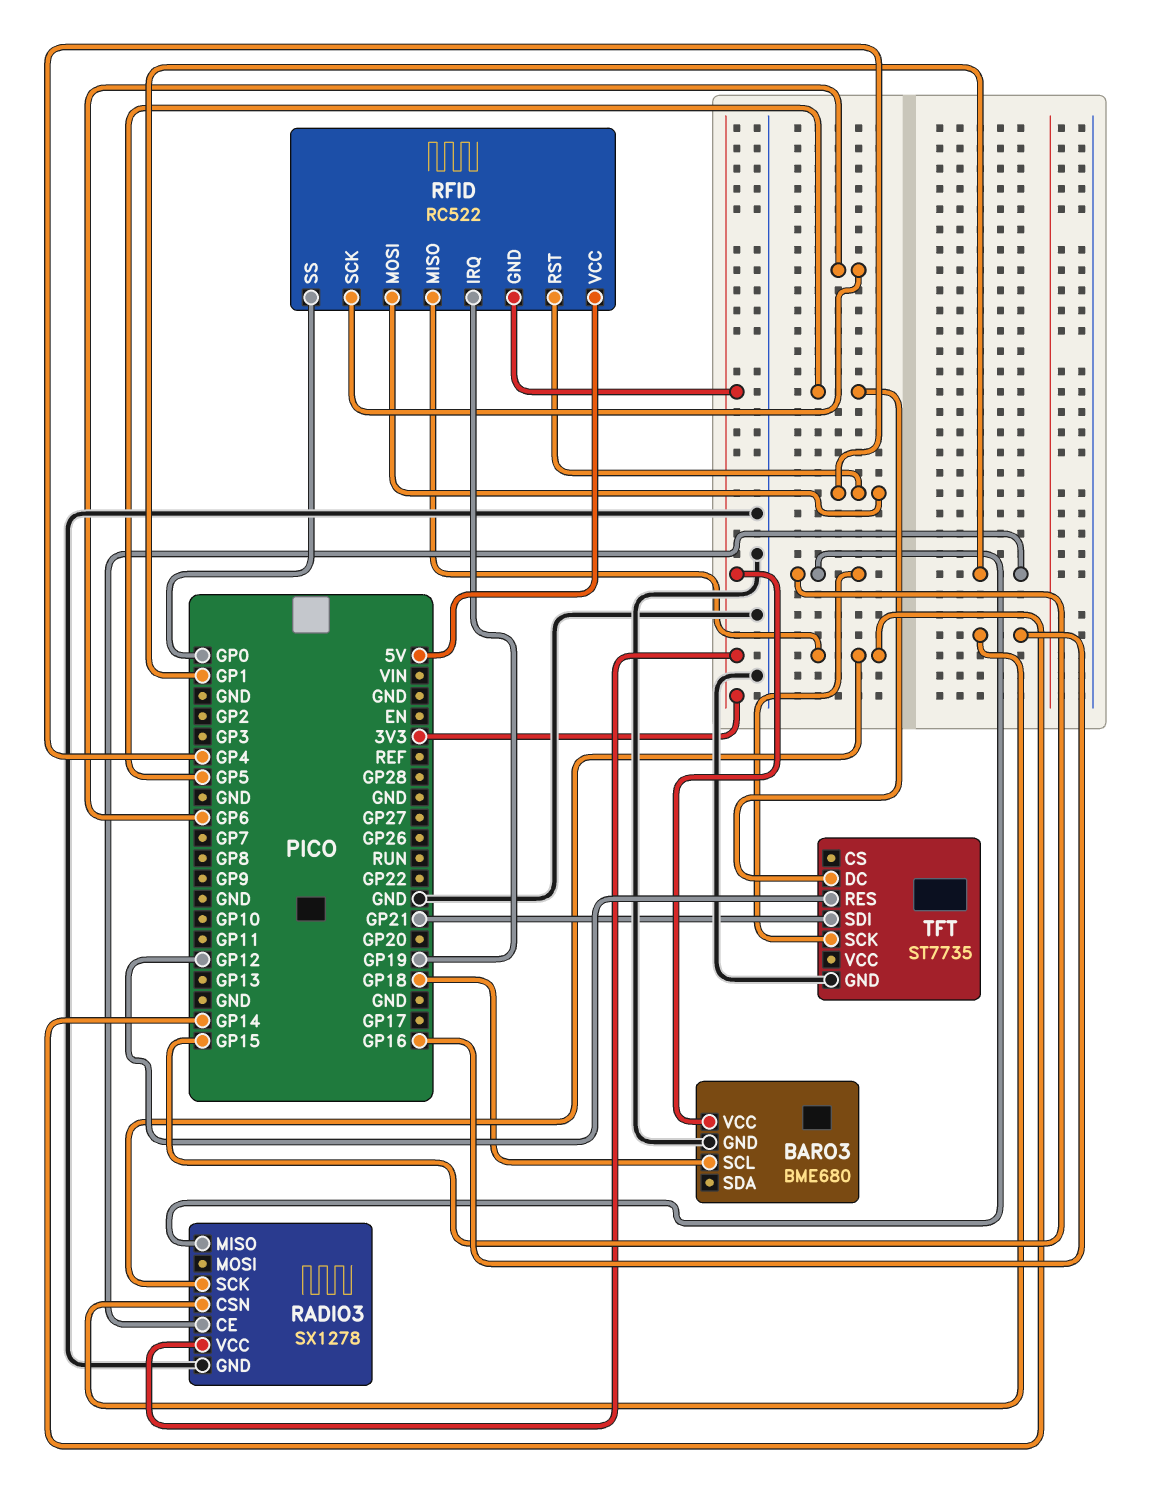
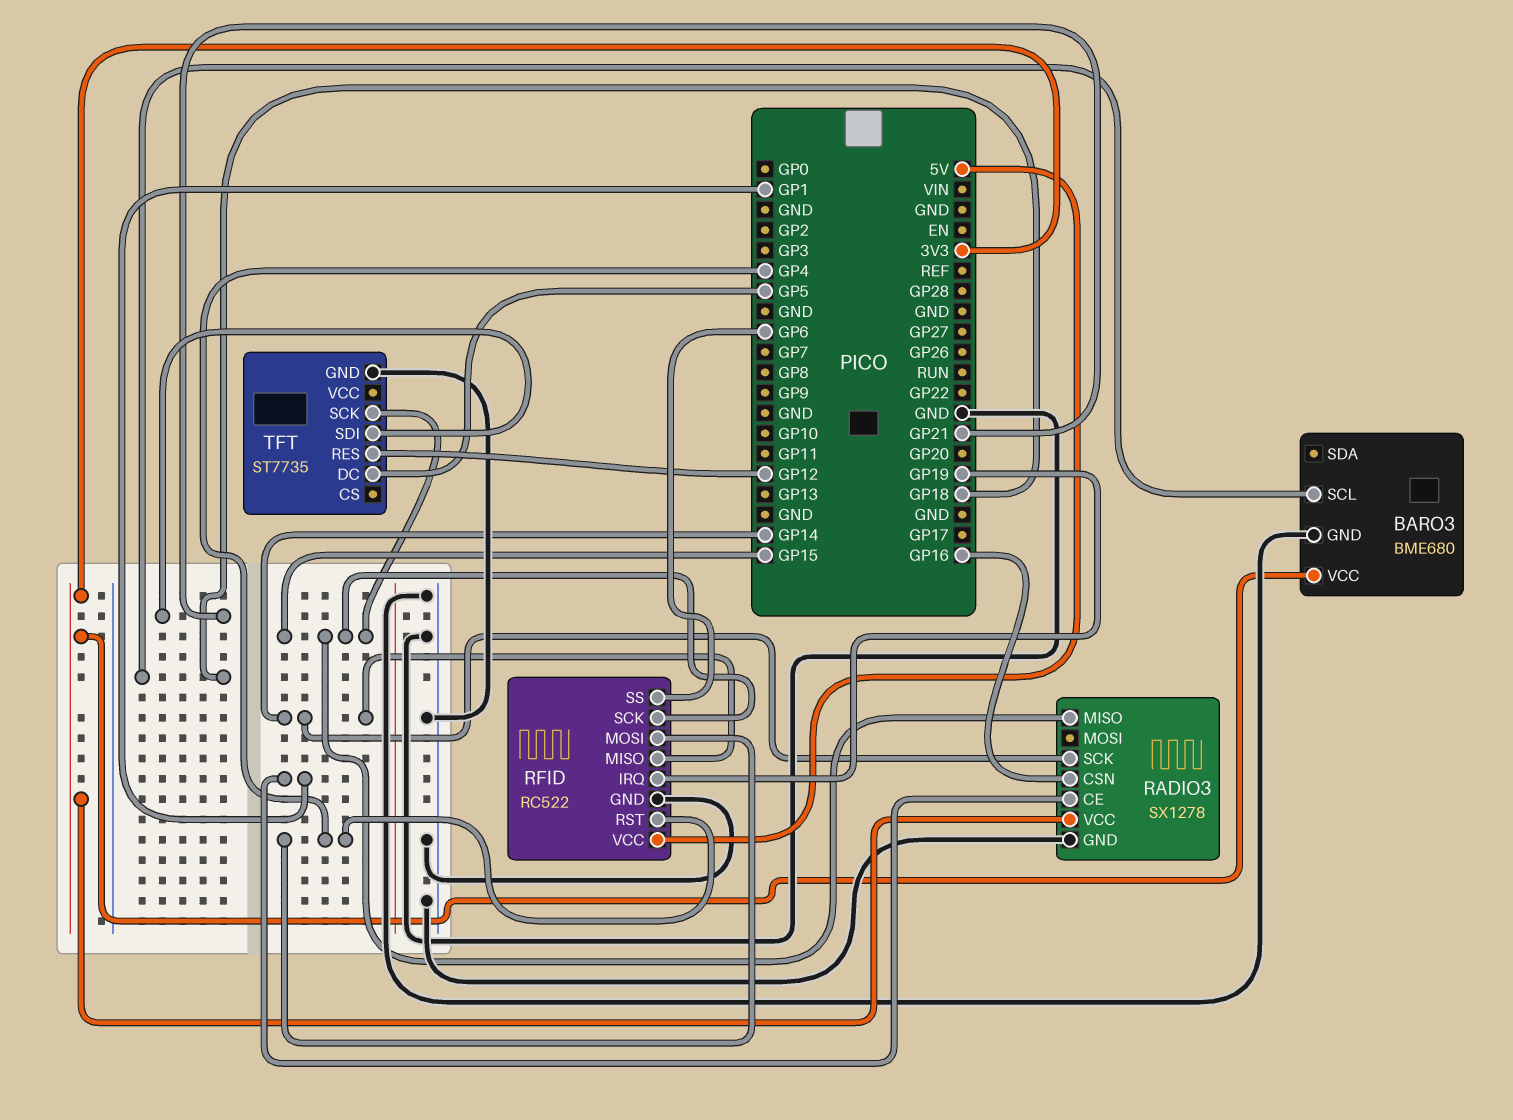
RFID pin GND: 3V3 -> GND
RFID pin SCK: GP6 -> GP15
RFID pin SS: GP0 -> GP6

